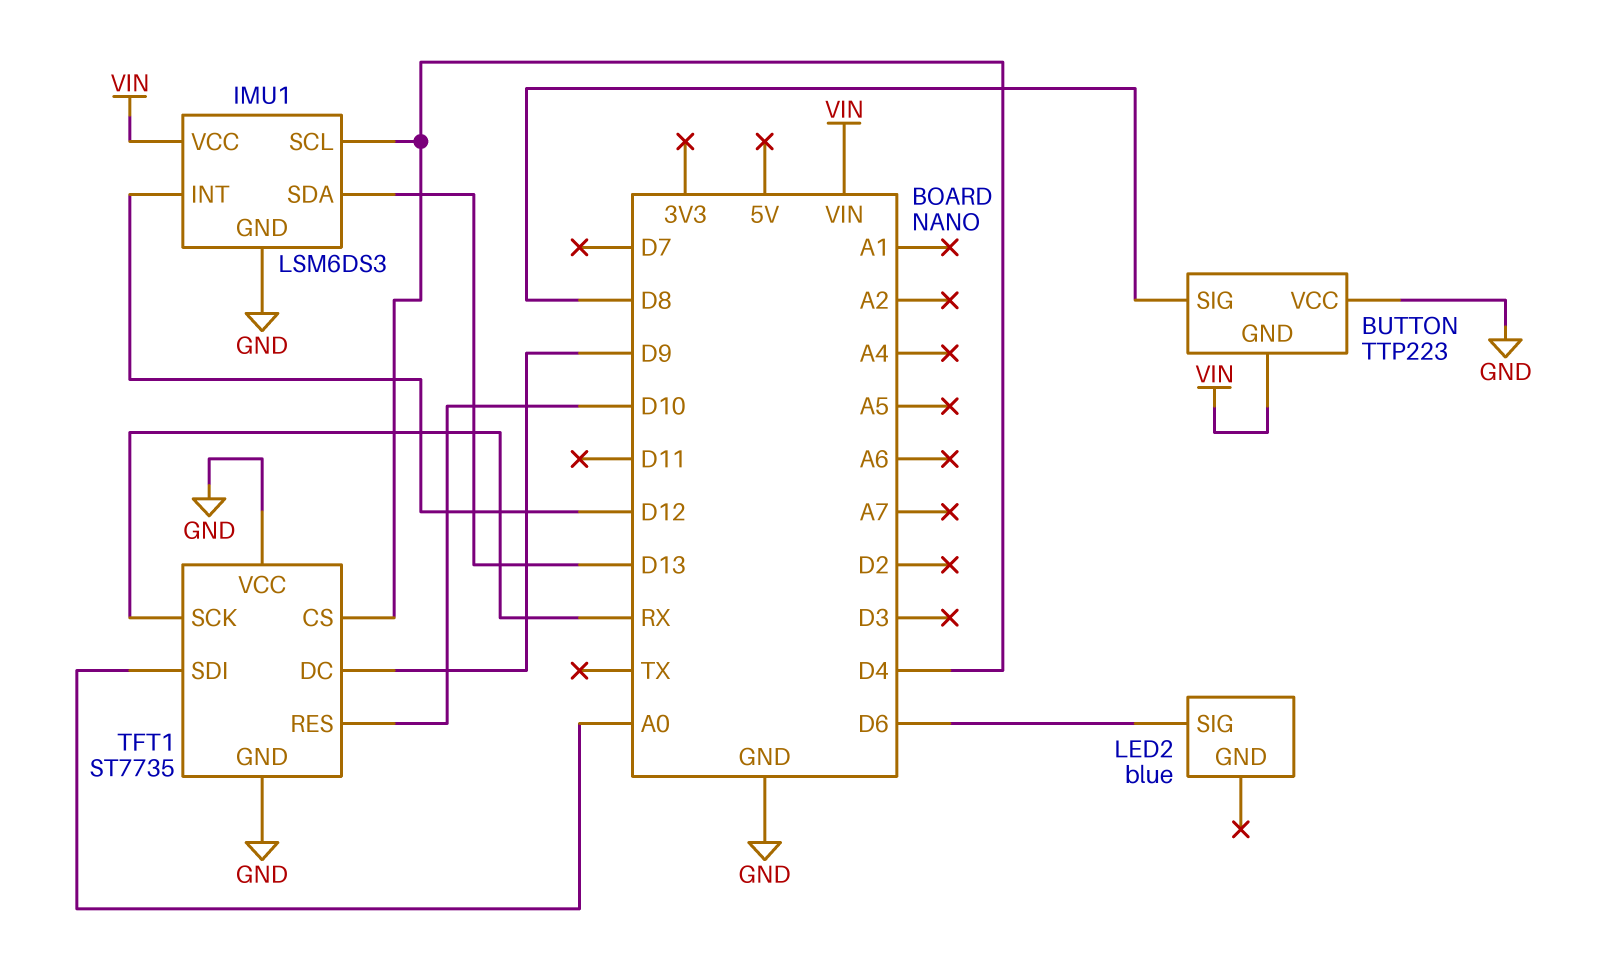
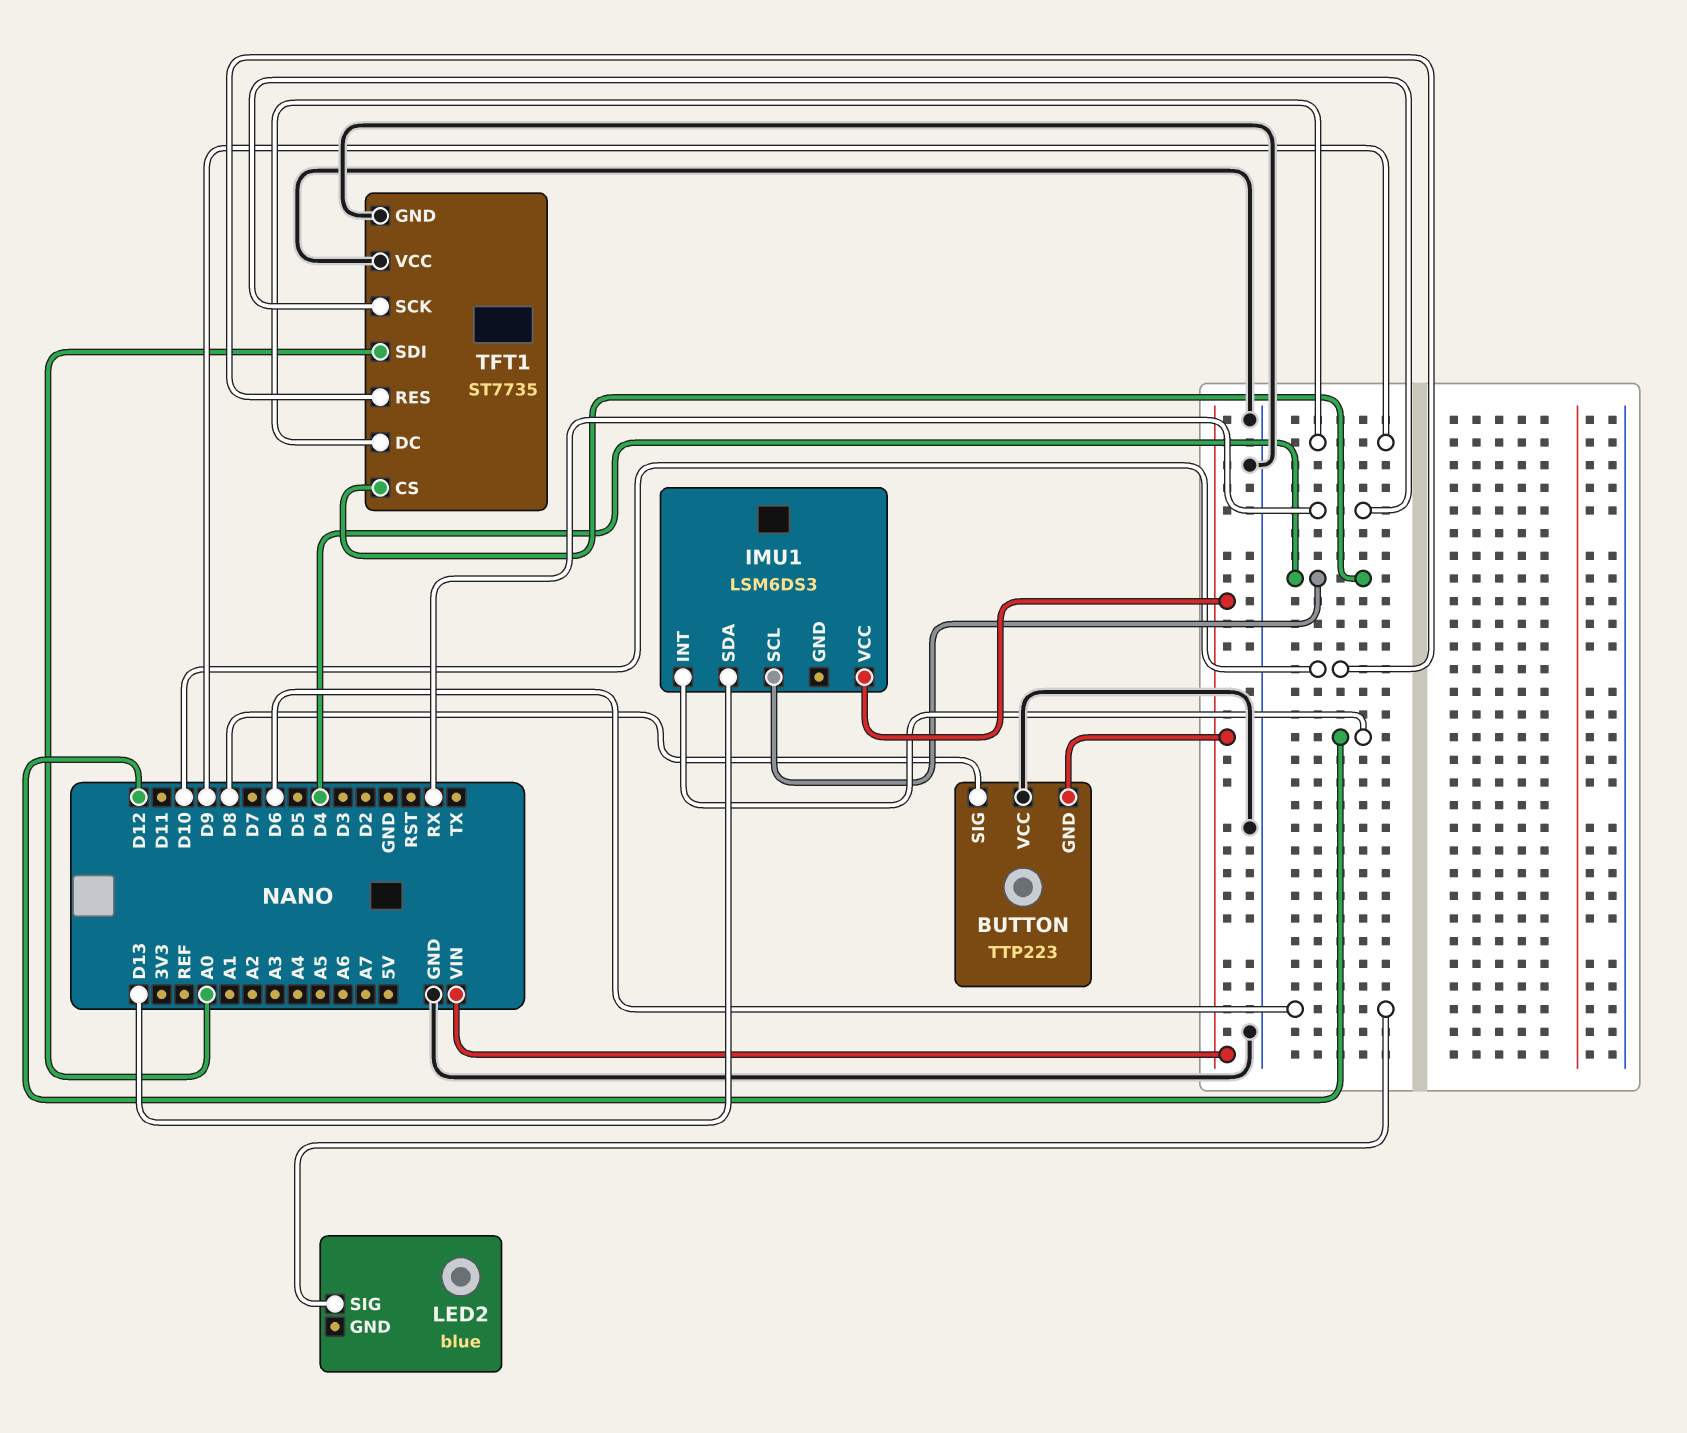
IMU1 pin GND: GND -> none

